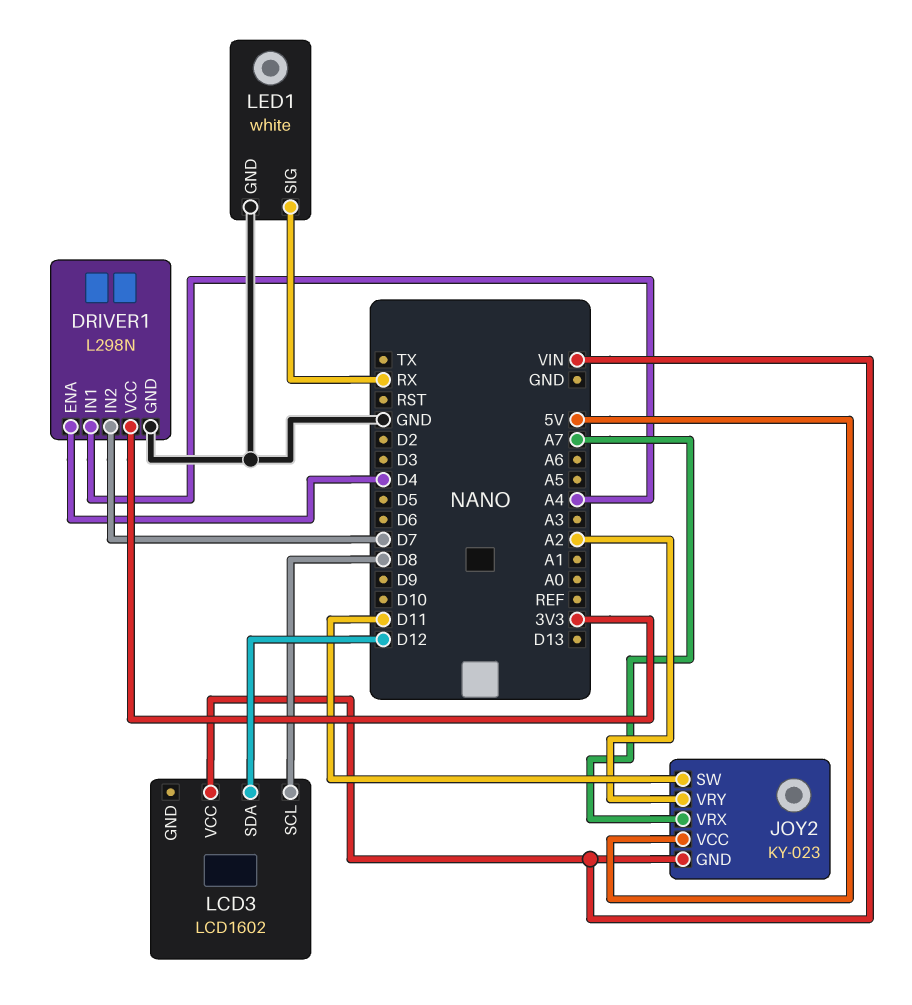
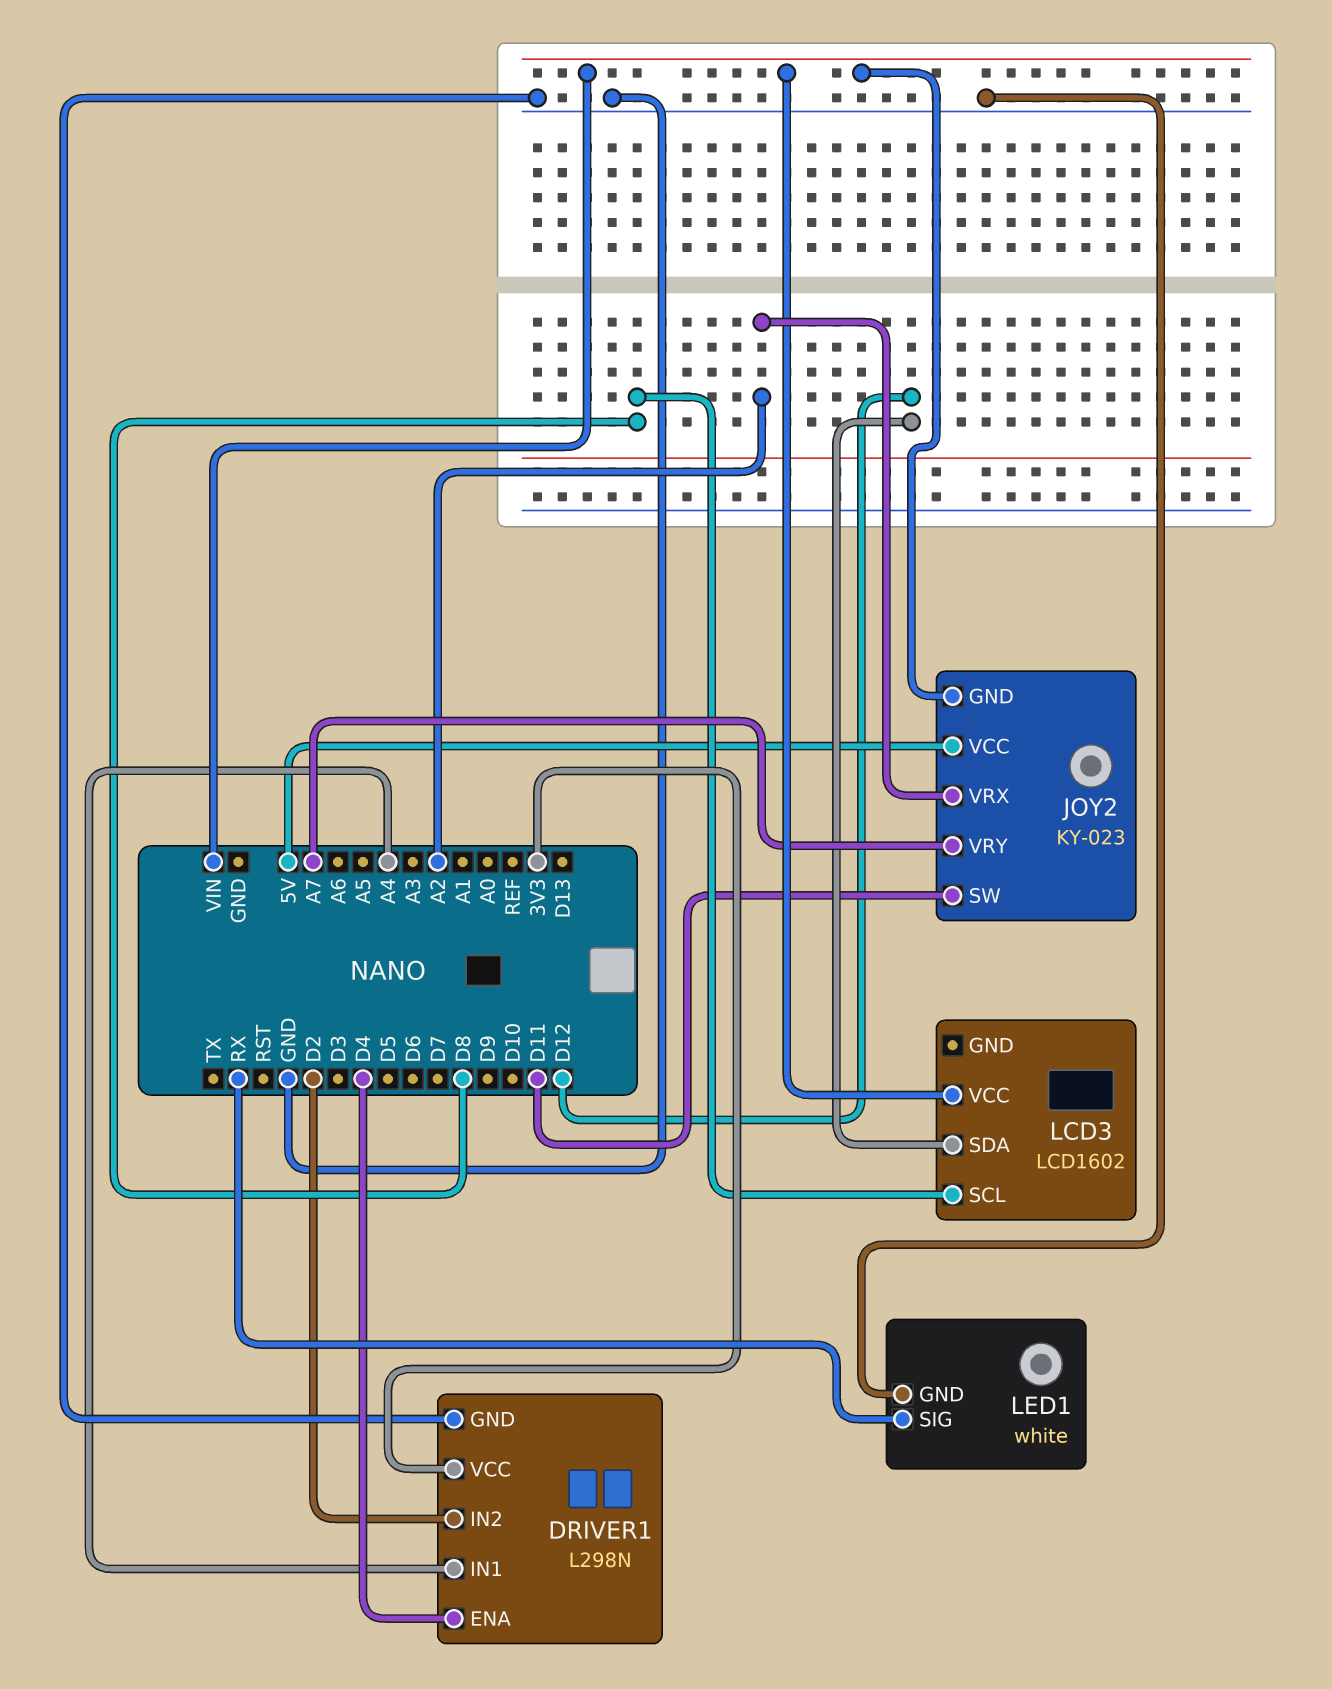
DRIVER1 pin IN2: D7 -> D2
JOY2 pin VRX: A7 -> A2
JOY2 pin VRY: A2 -> A7

